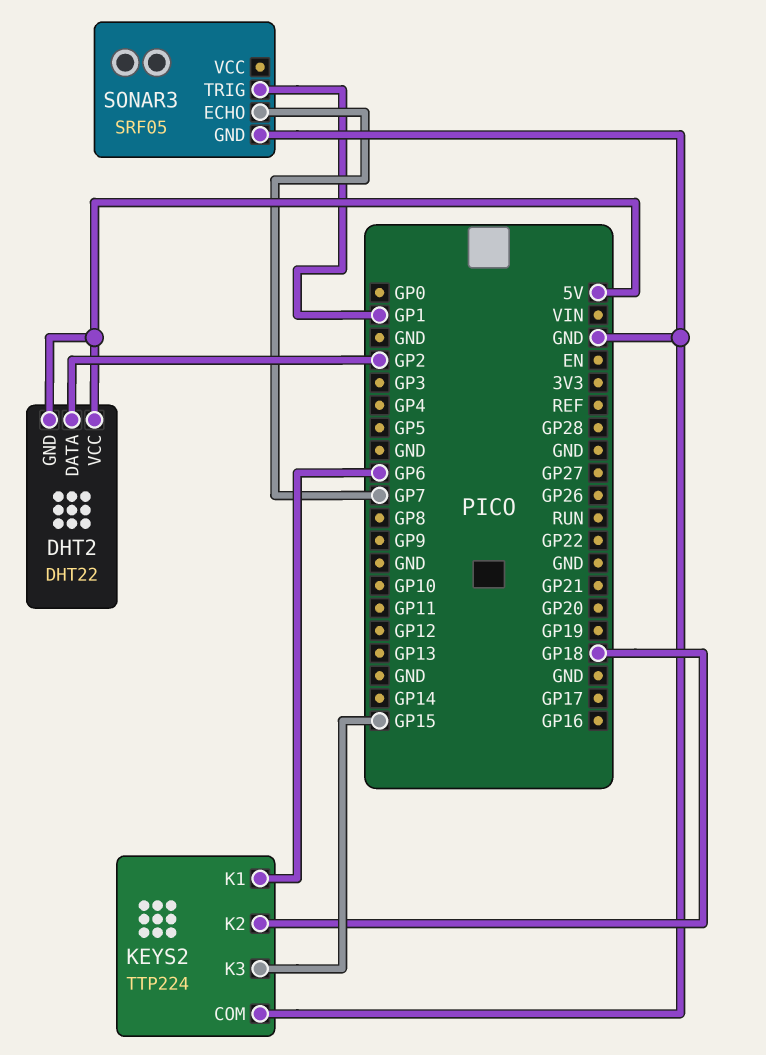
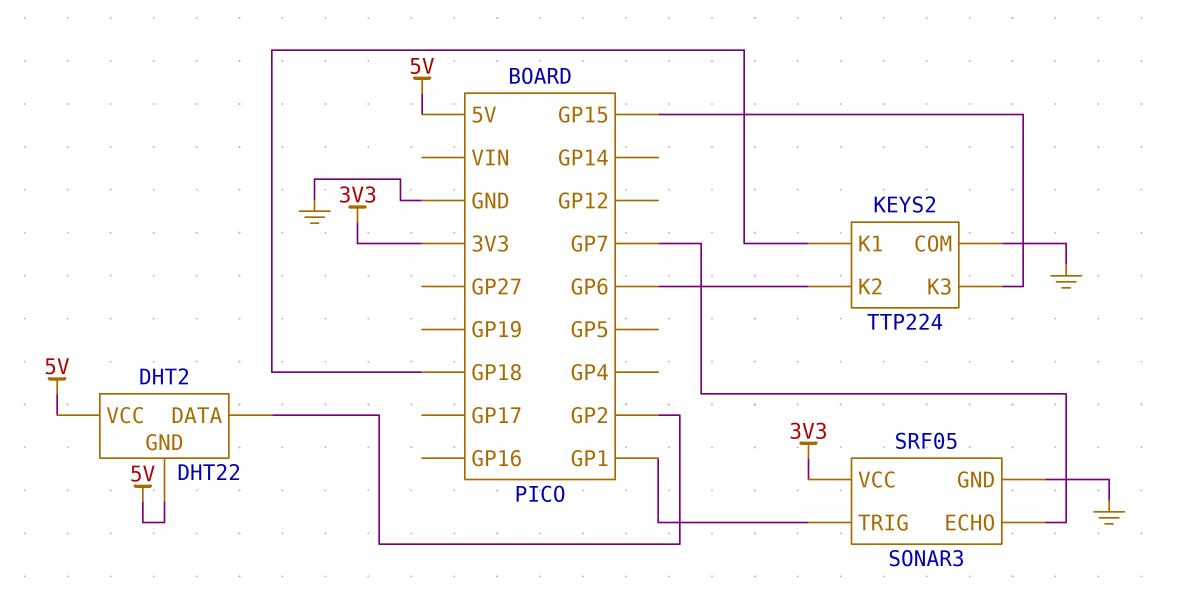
KEYS2 pin K1: GP6 -> GP18
KEYS2 pin K2: GP18 -> GP6
SONAR3 pin VCC: none -> 3V3

